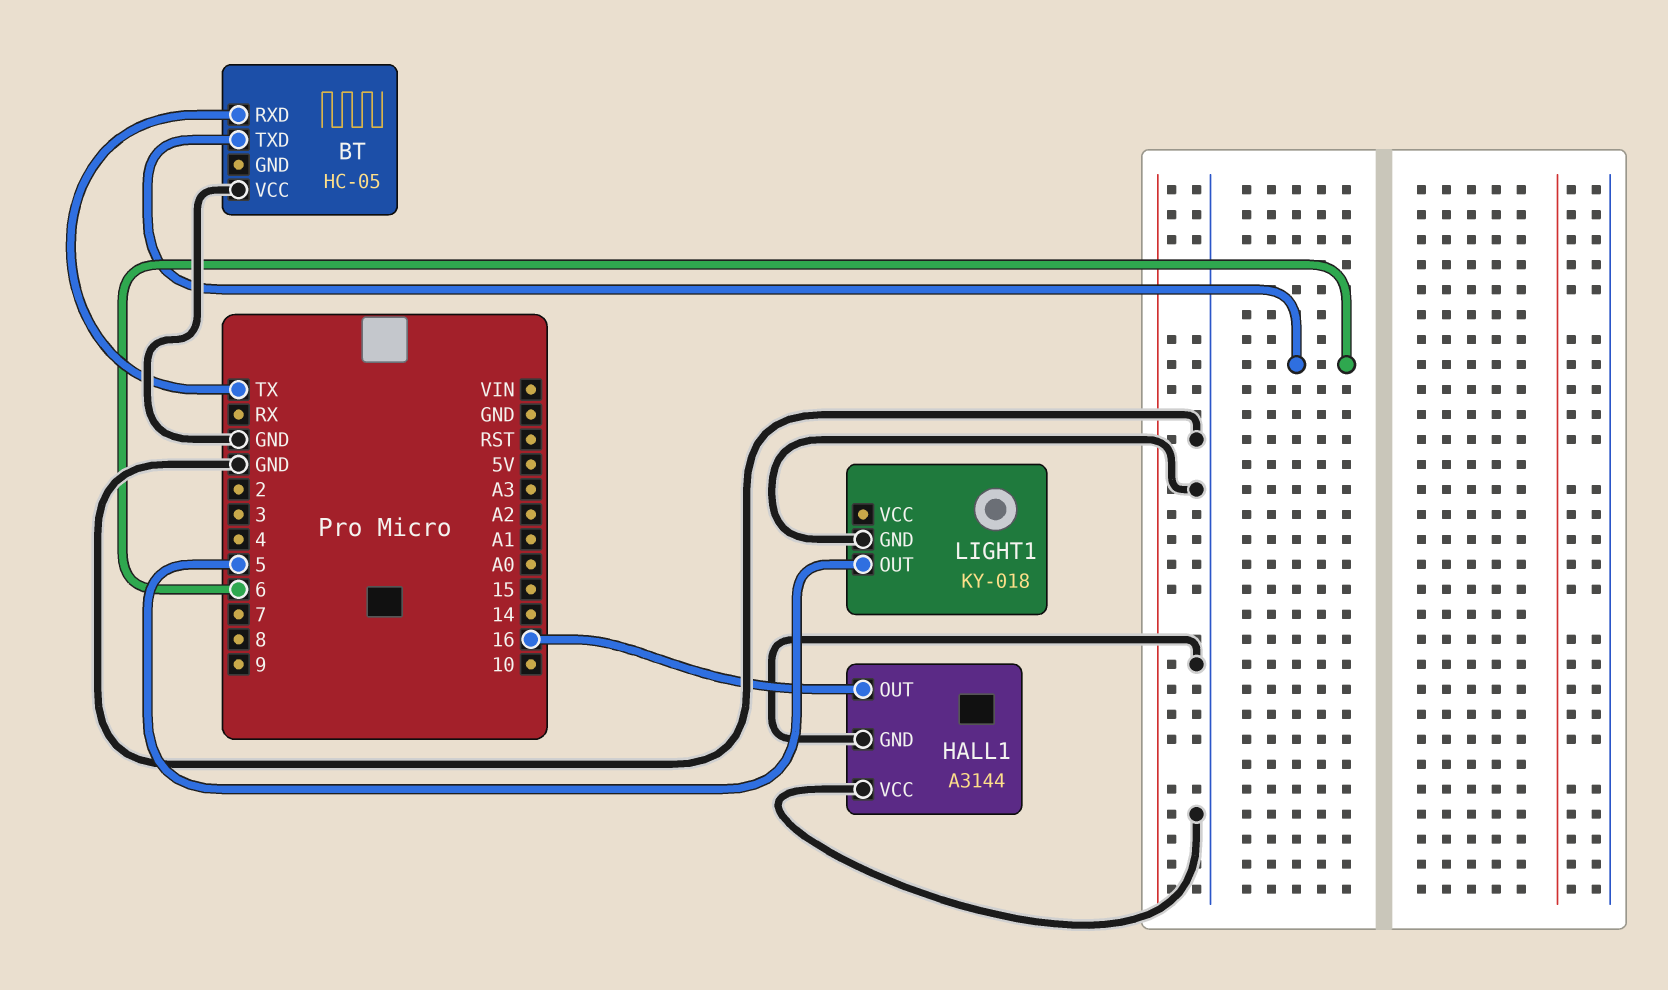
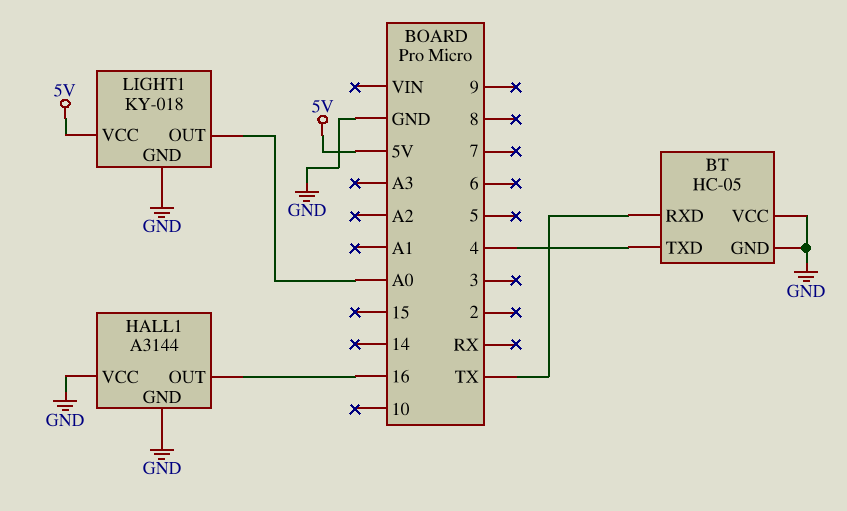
BT pin GND: none -> GND
BT pin TXD: 6 -> 4
LIGHT1 pin OUT: 5 -> A0
LIGHT1 pin VCC: none -> 5V

